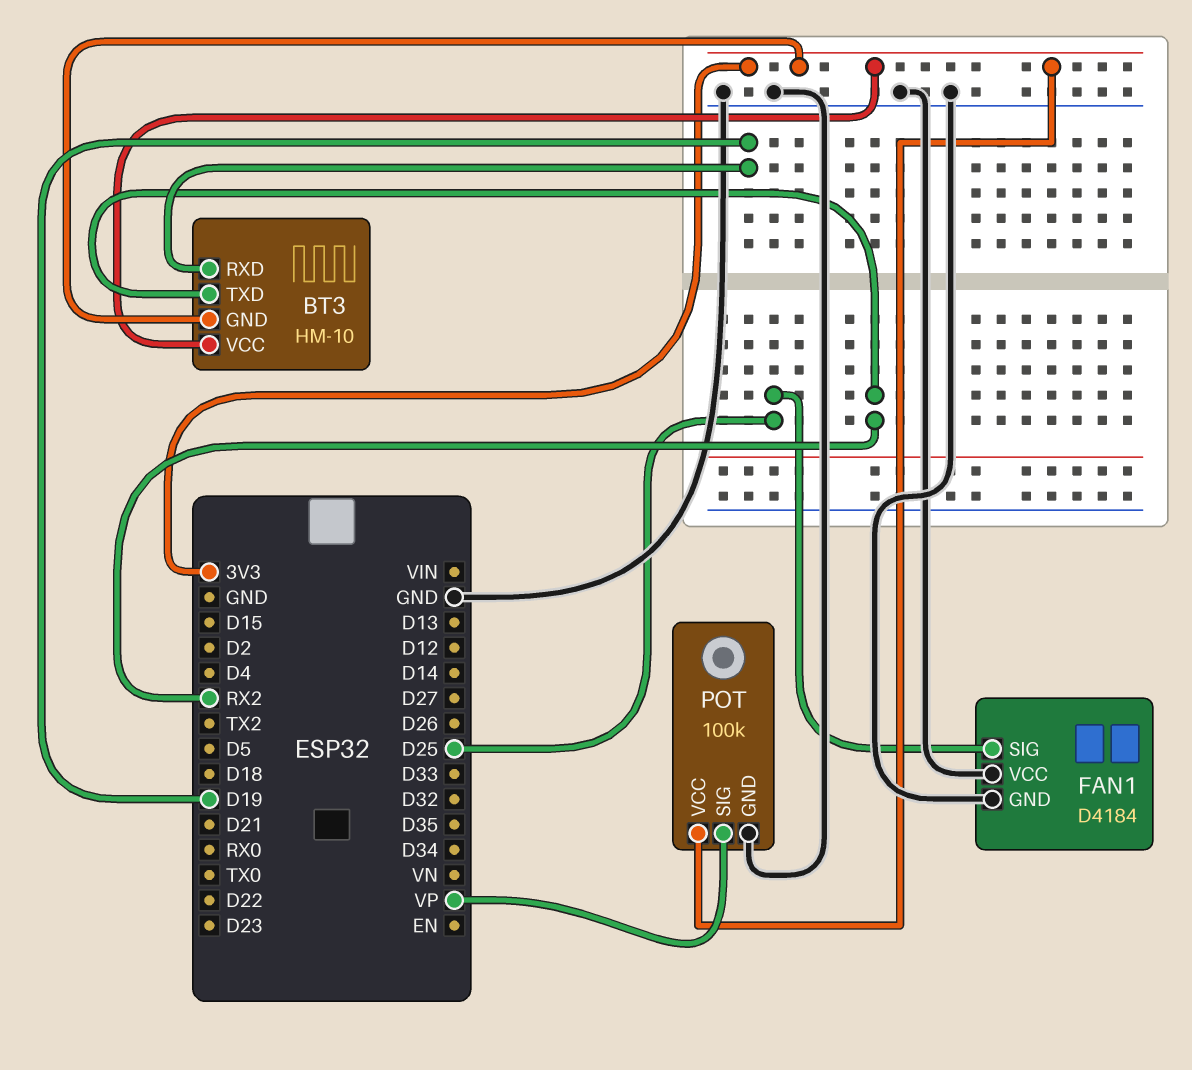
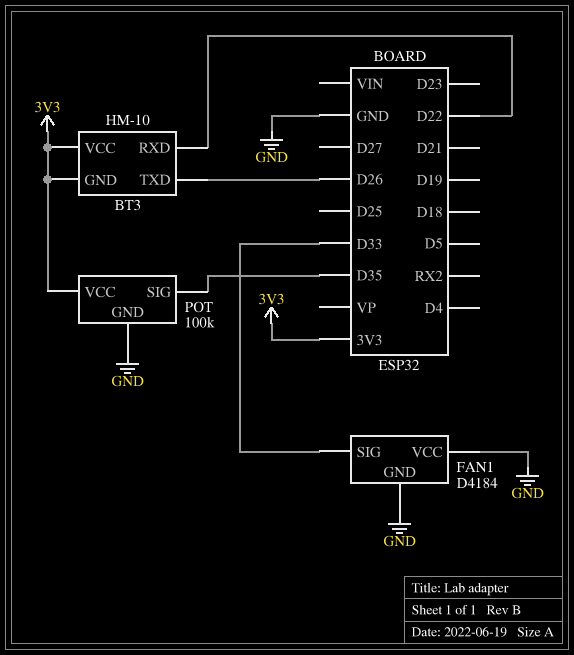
BT3 pin RXD: D19 -> D22
BT3 pin TXD: RX2 -> D26
FAN1 pin SIG: D25 -> D33
POT pin SIG: VP -> D35

